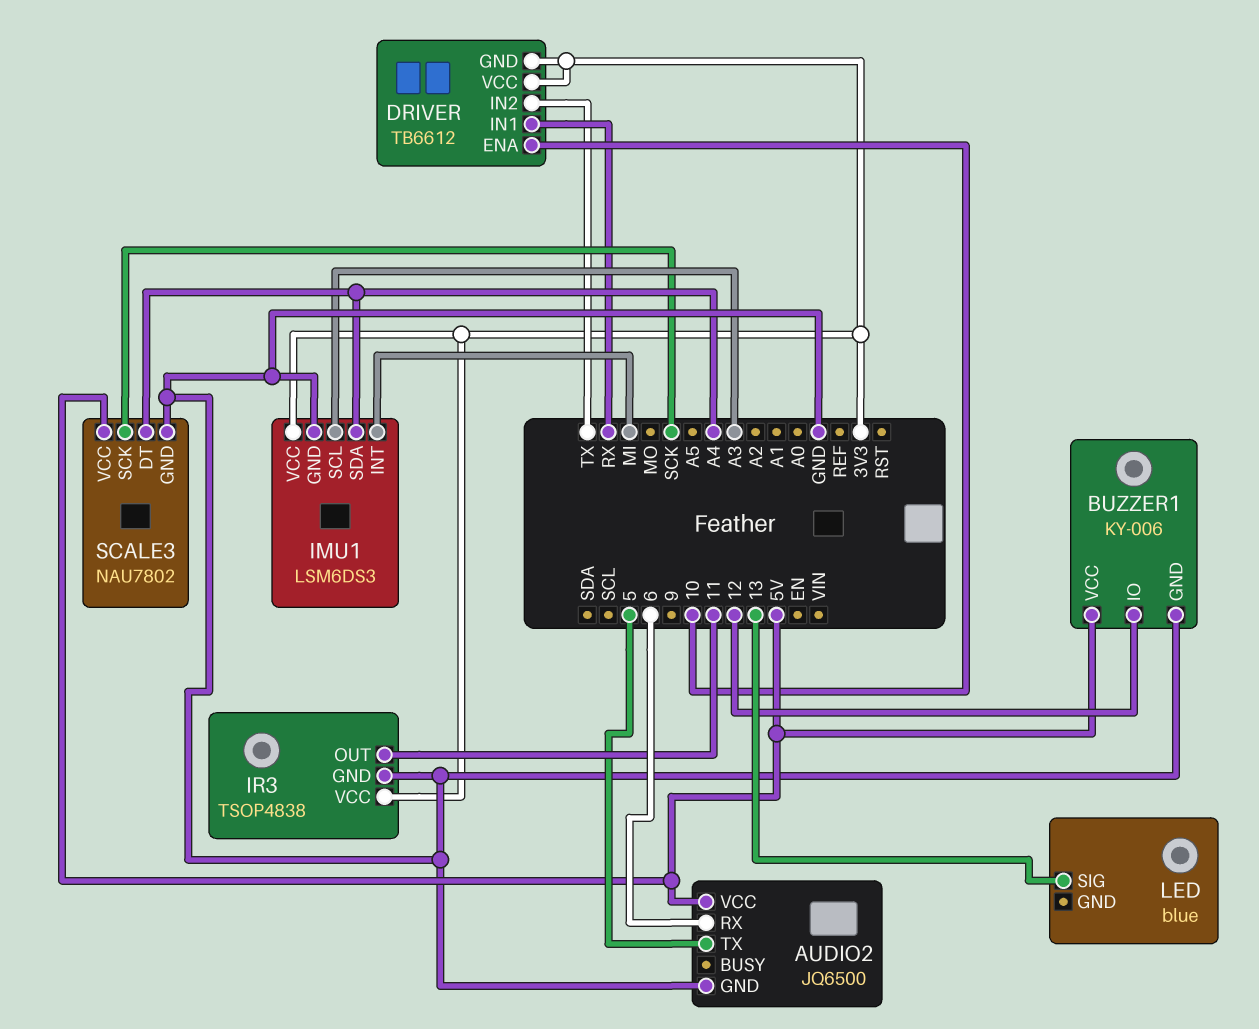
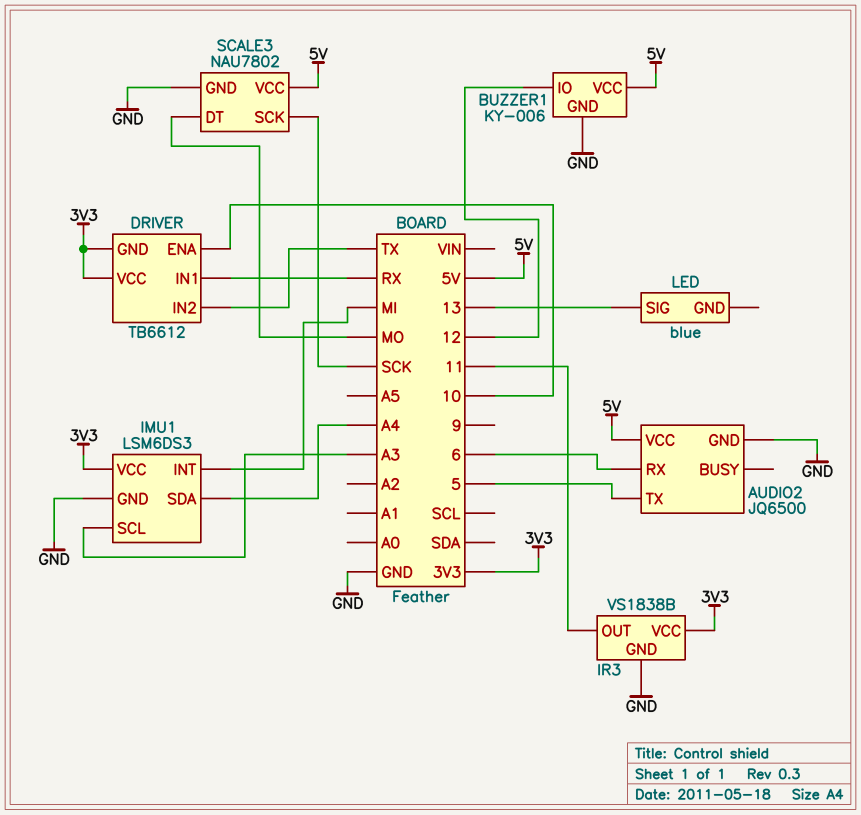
IR3: TSOP4838 -> VS1838B
SCALE3 pin DT: A4 -> MO

